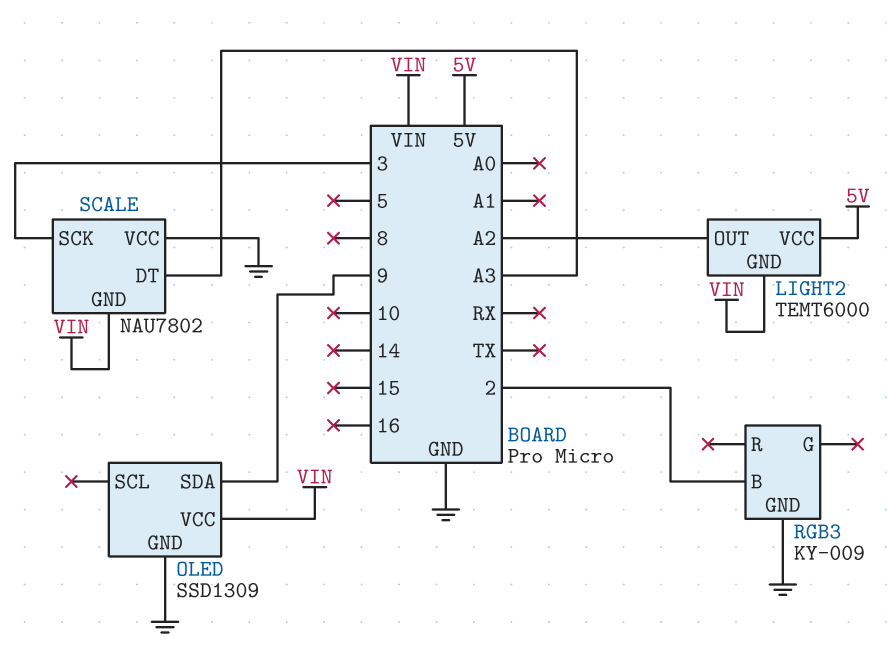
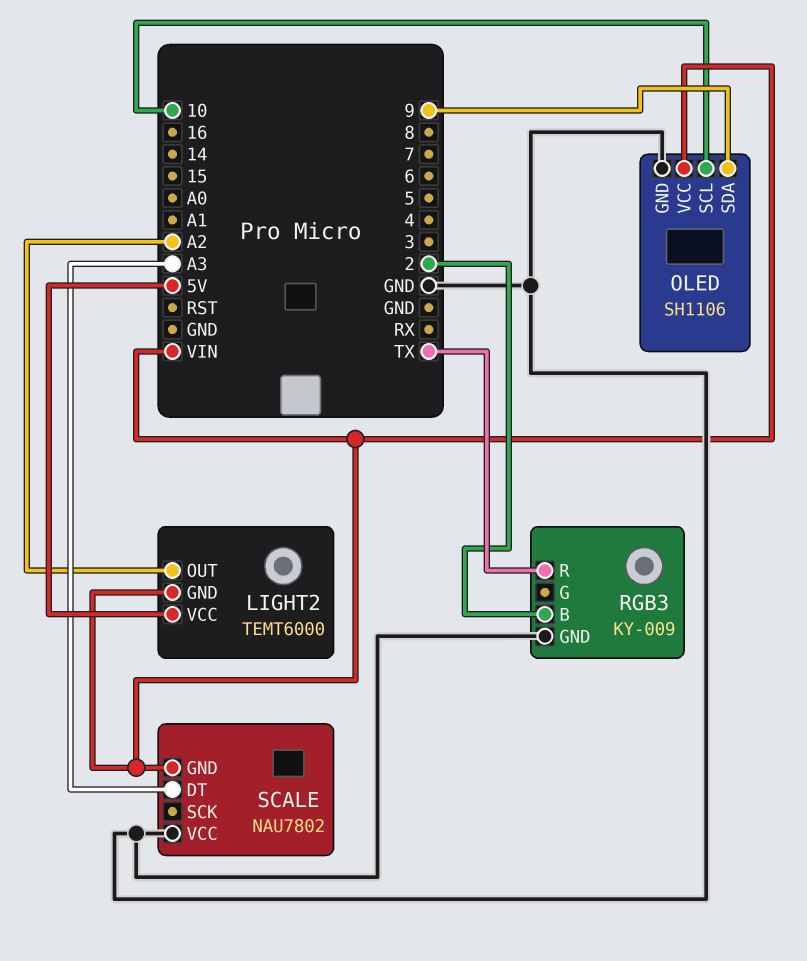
OLED: SSD1309 -> SH1106
OLED pin SCL: none -> 10
RGB3 pin R: none -> TX
SCALE pin SCK: 3 -> none

